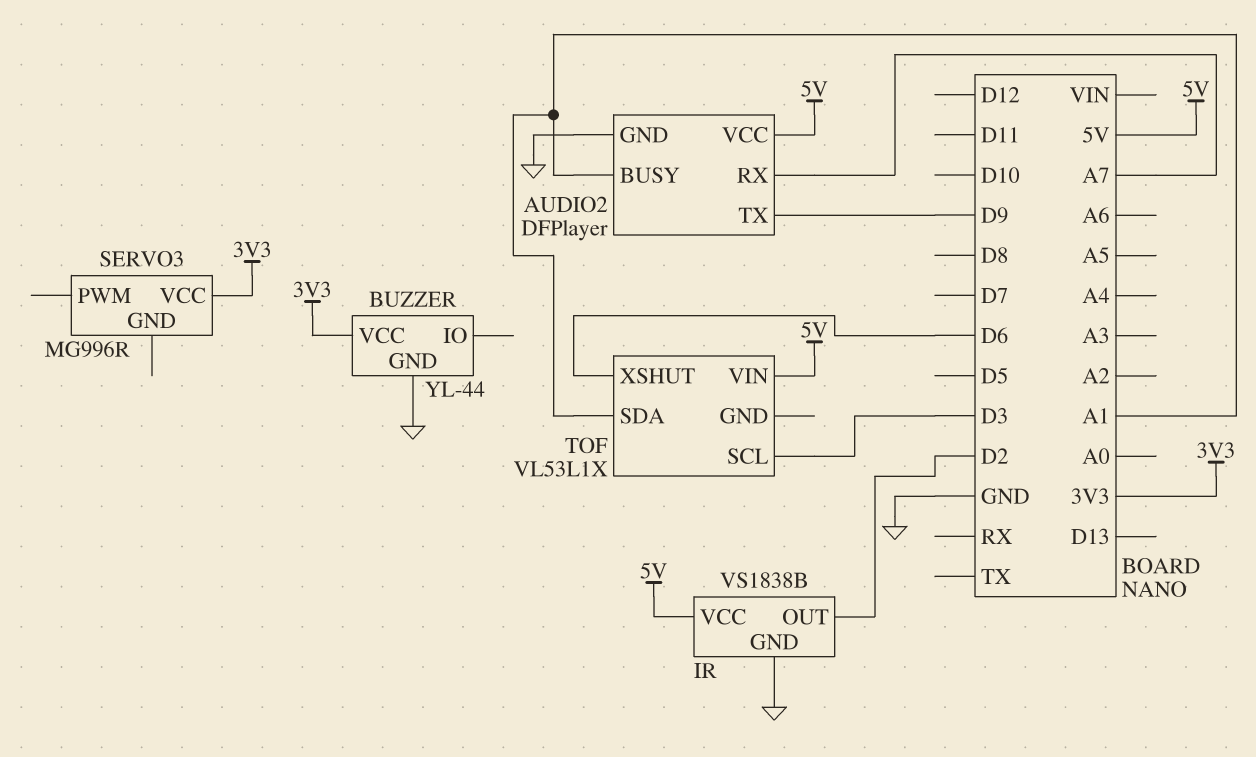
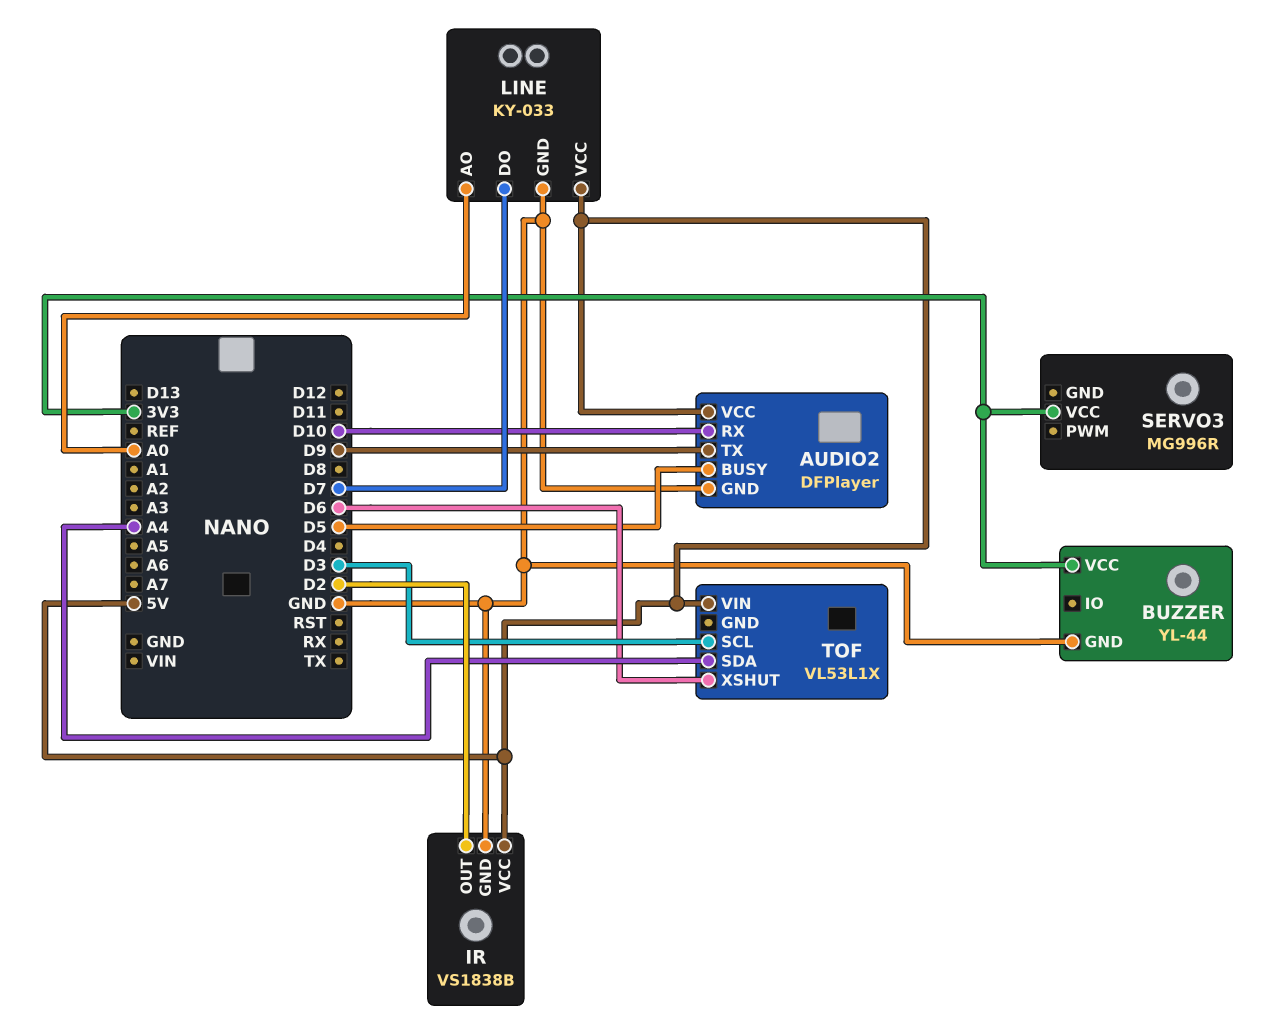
AUDIO2 pin BUSY: A1 -> D5
AUDIO2 pin RX: A7 -> D10
LINE: none -> KY-033
LINE pin AO: none -> A0
LINE pin DO: none -> D7
LINE pin GND: none -> GND
LINE pin VCC: none -> 5V
TOF pin SDA: A1 -> A4

